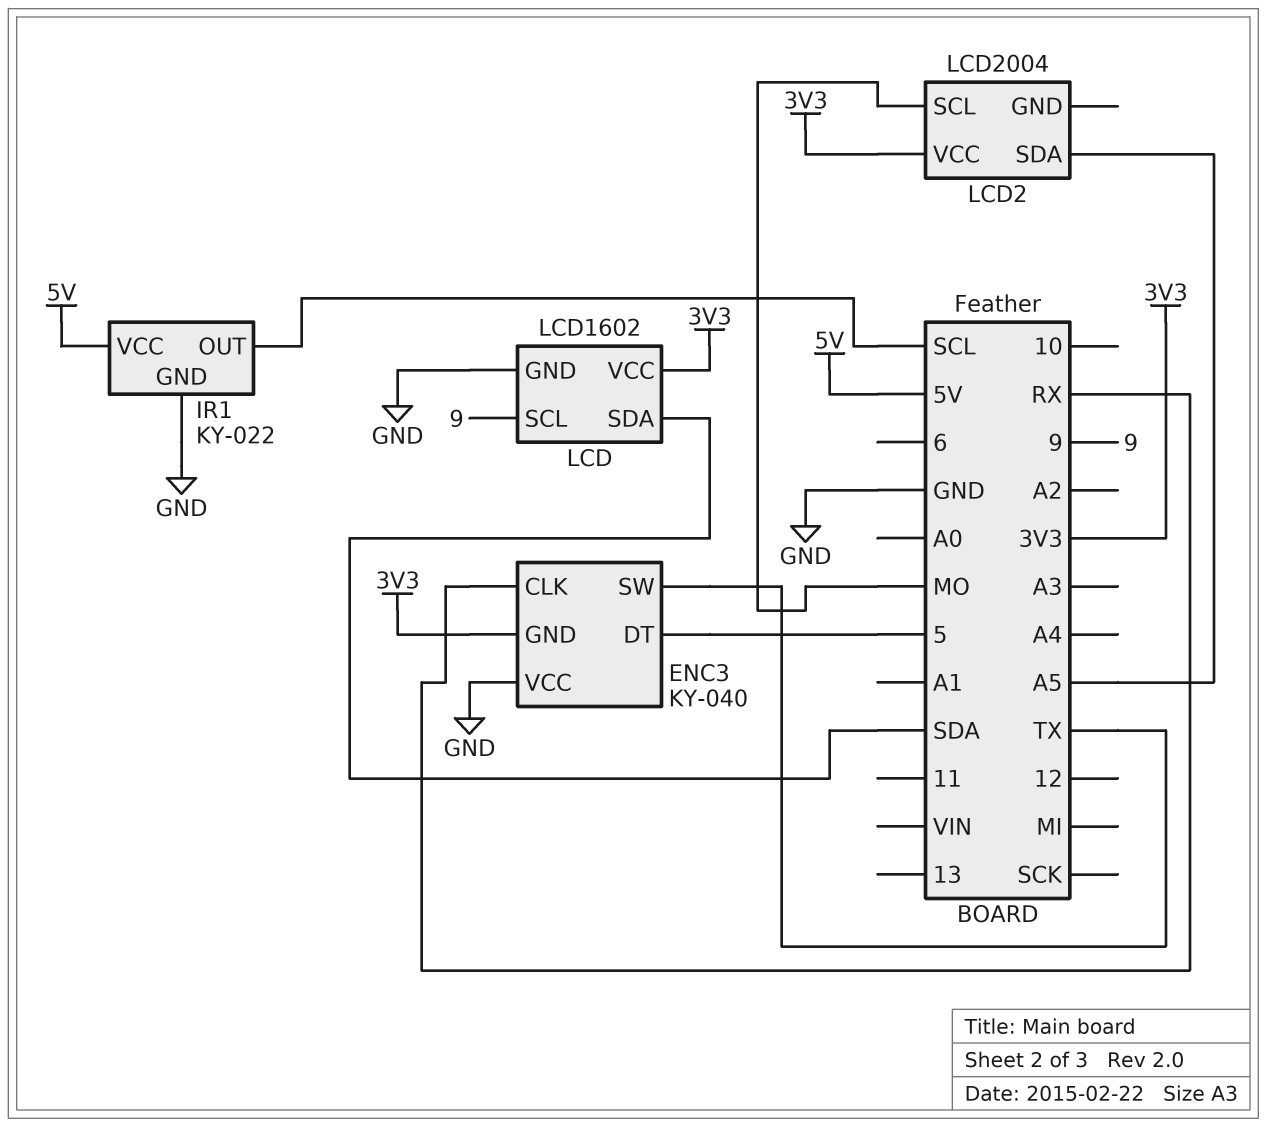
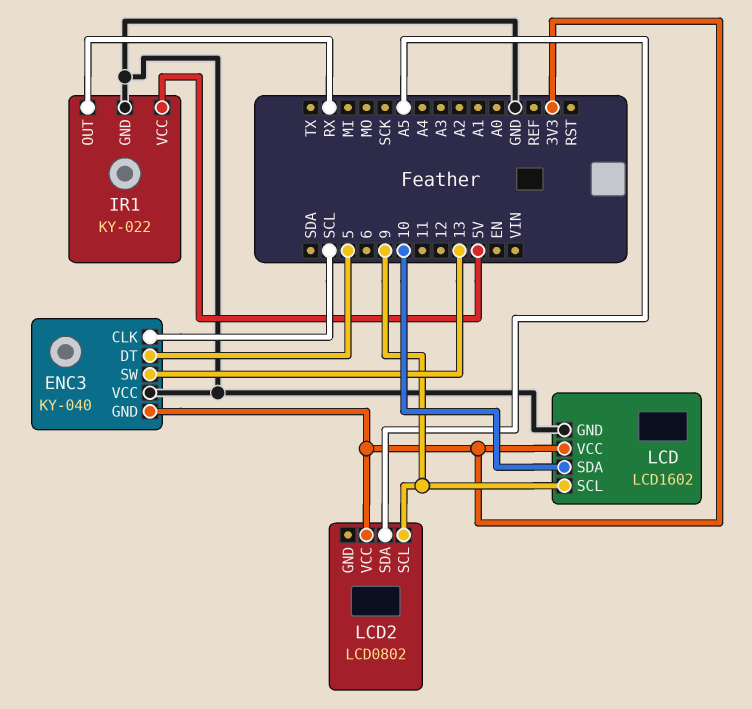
ENC3 pin CLK: RX -> SCL
ENC3 pin SW: TX -> 13
IR1 pin OUT: SCL -> RX
LCD pin SDA: SDA -> 10
LCD2: LCD2004 -> LCD0802
LCD2 pin SCL: MO -> 9

